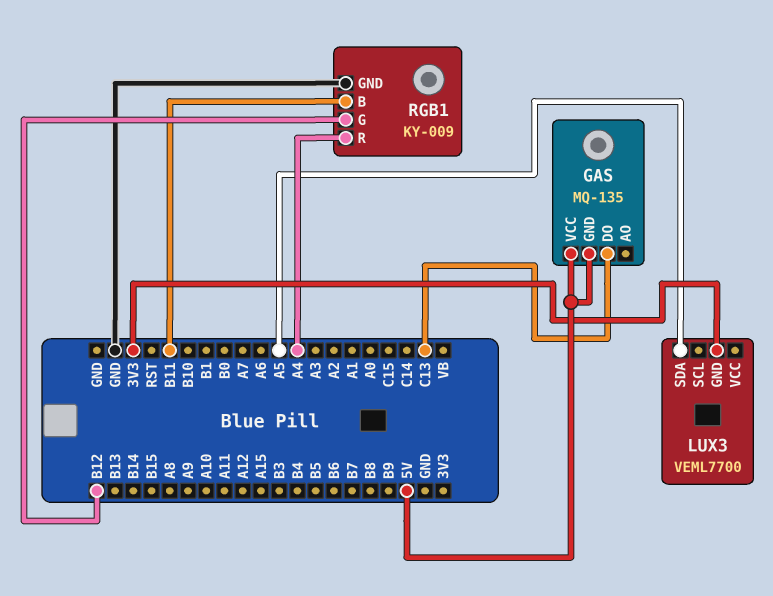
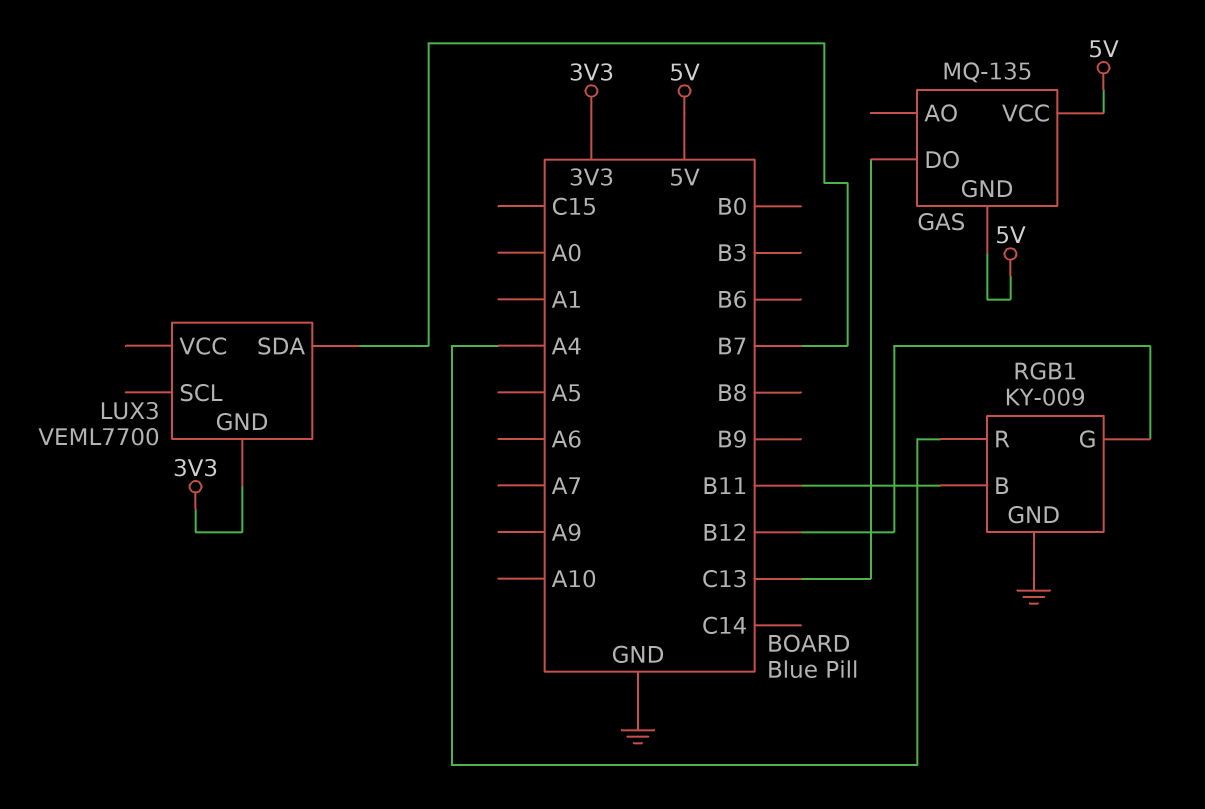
LUX3 pin SDA: A5 -> B7

